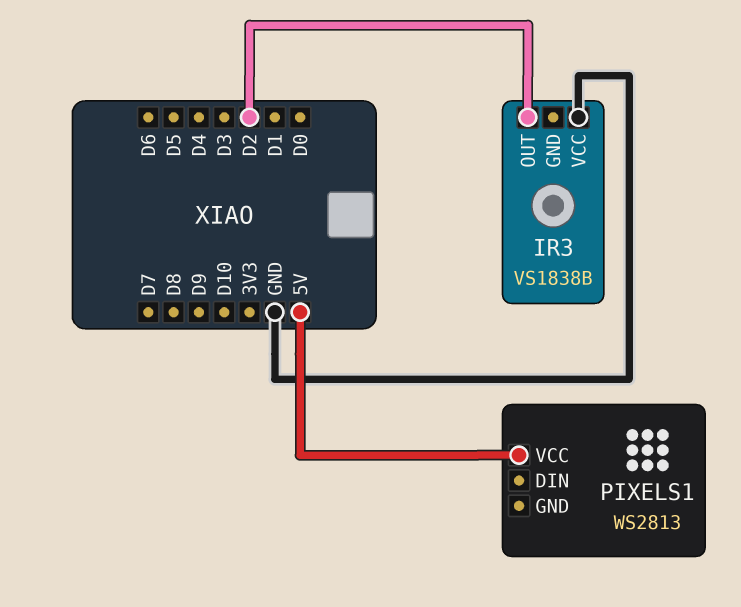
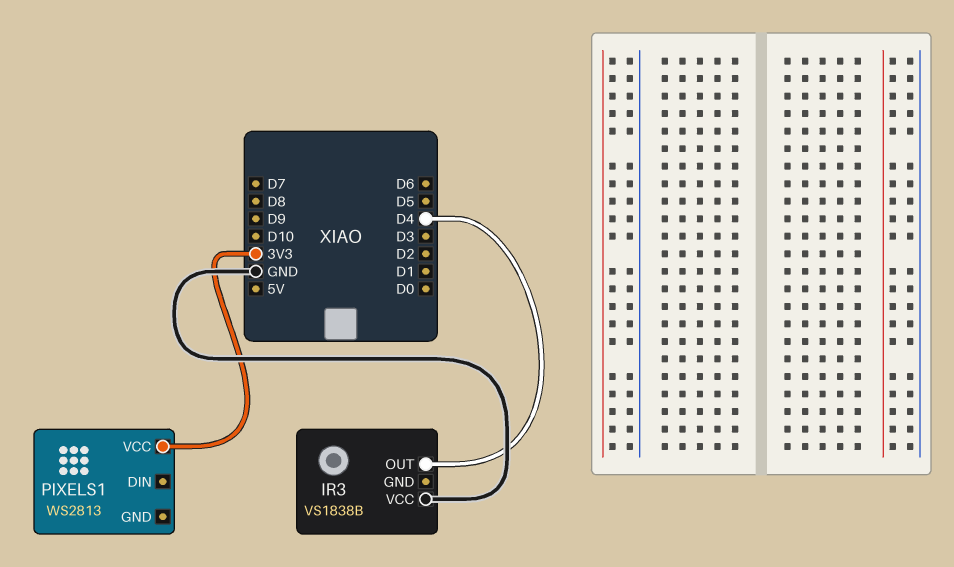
IR3 pin OUT: D2 -> D4
PIXELS1 pin VCC: 5V -> 3V3

